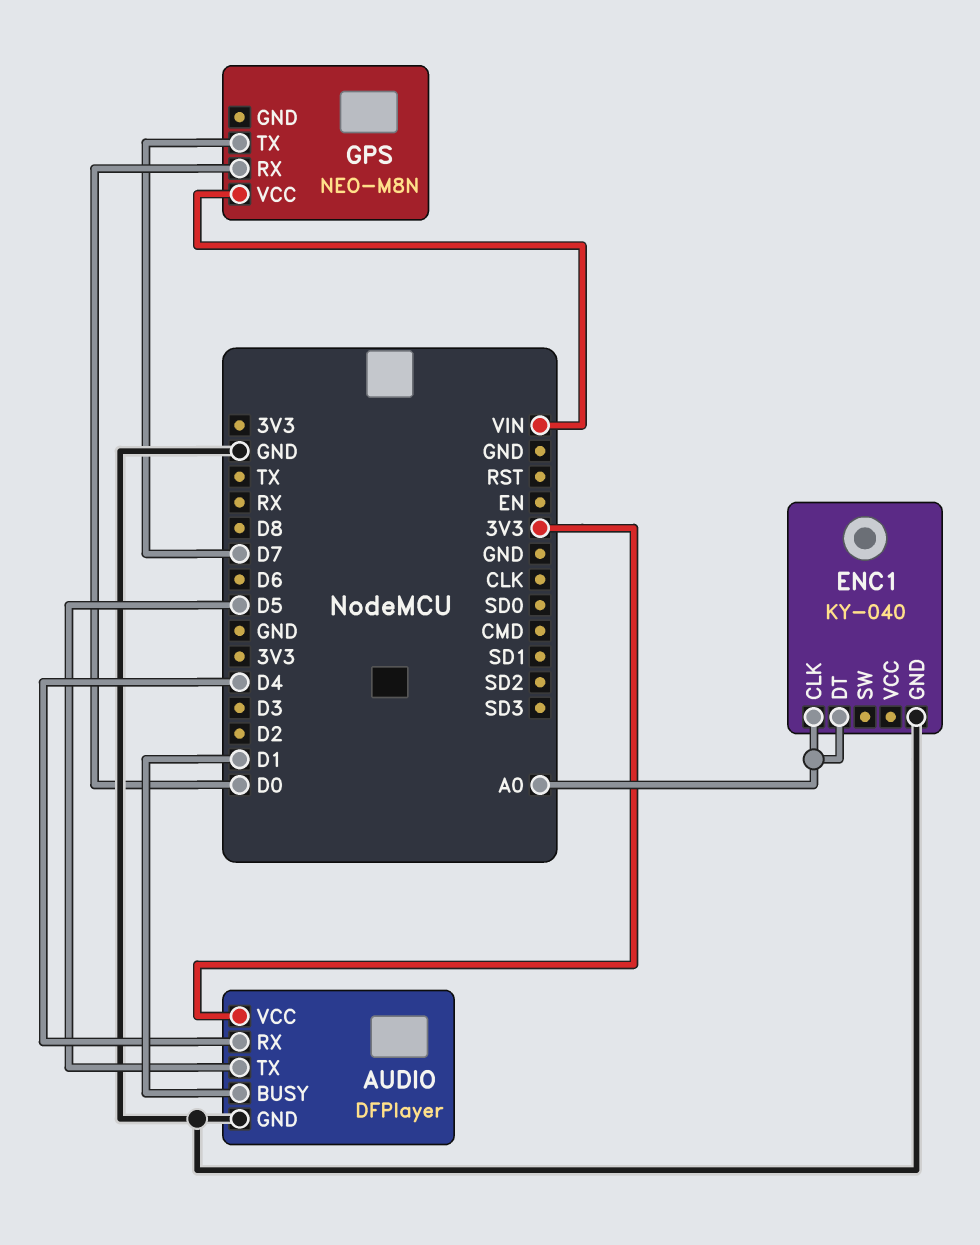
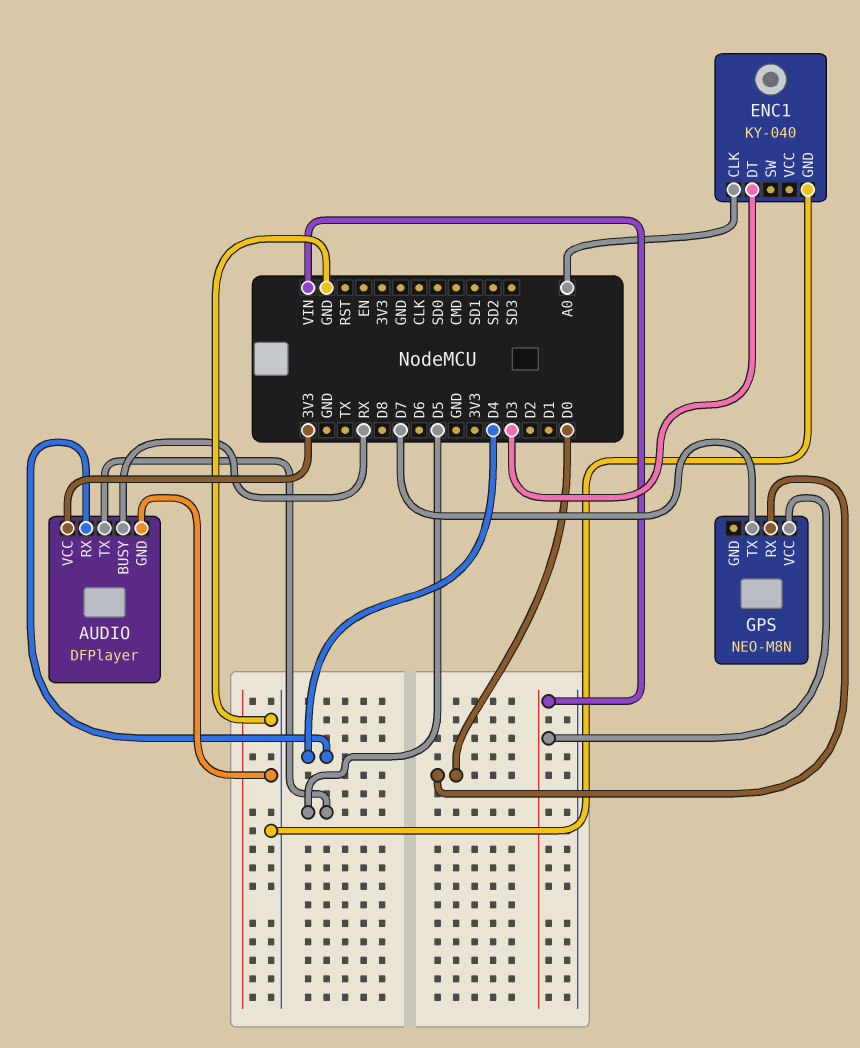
AUDIO pin BUSY: D1 -> RX
ENC1 pin DT: A0 -> D3

